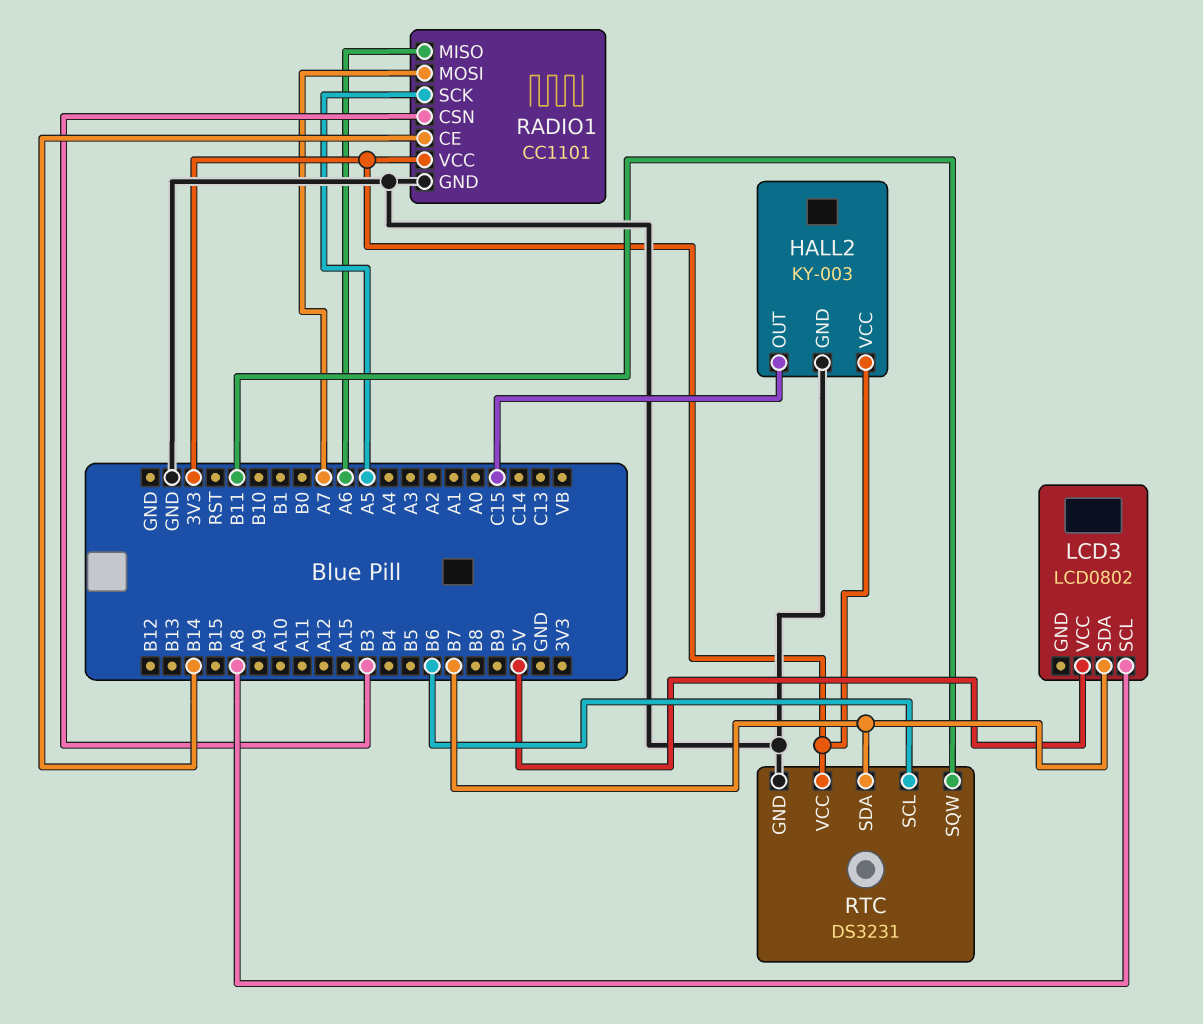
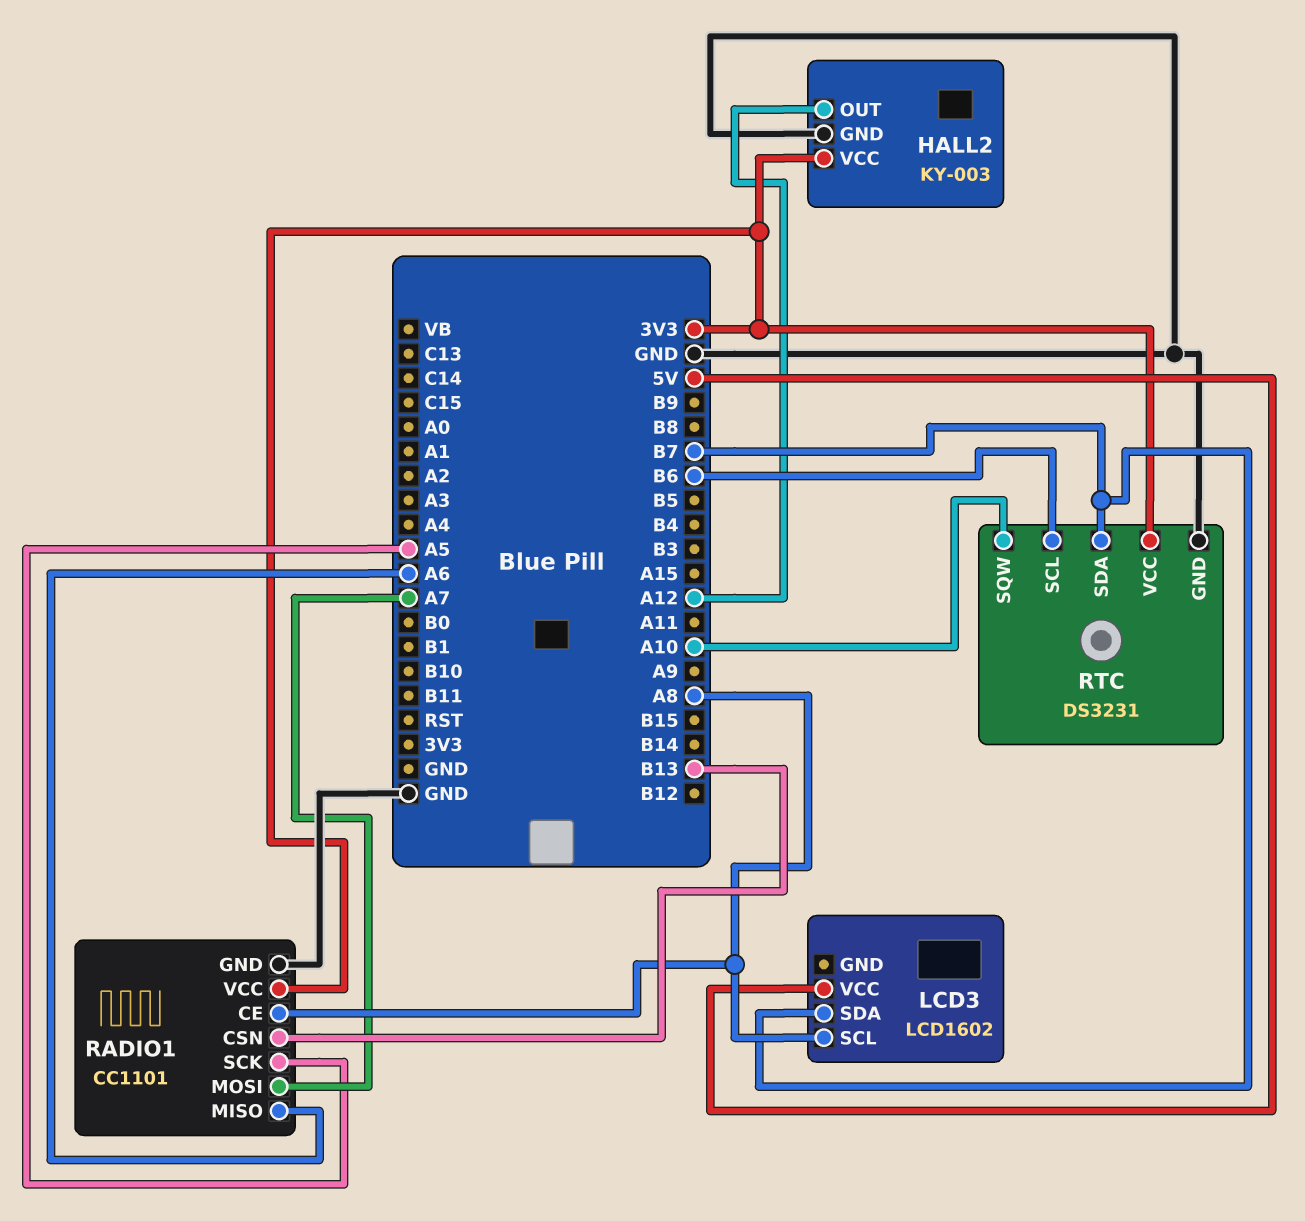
HALL2 pin OUT: C15 -> A12
LCD3: LCD0802 -> LCD1602
RADIO1 pin CE: B14 -> A8
RADIO1 pin CSN: B3 -> B13
RTC pin SQW: B11 -> A10

